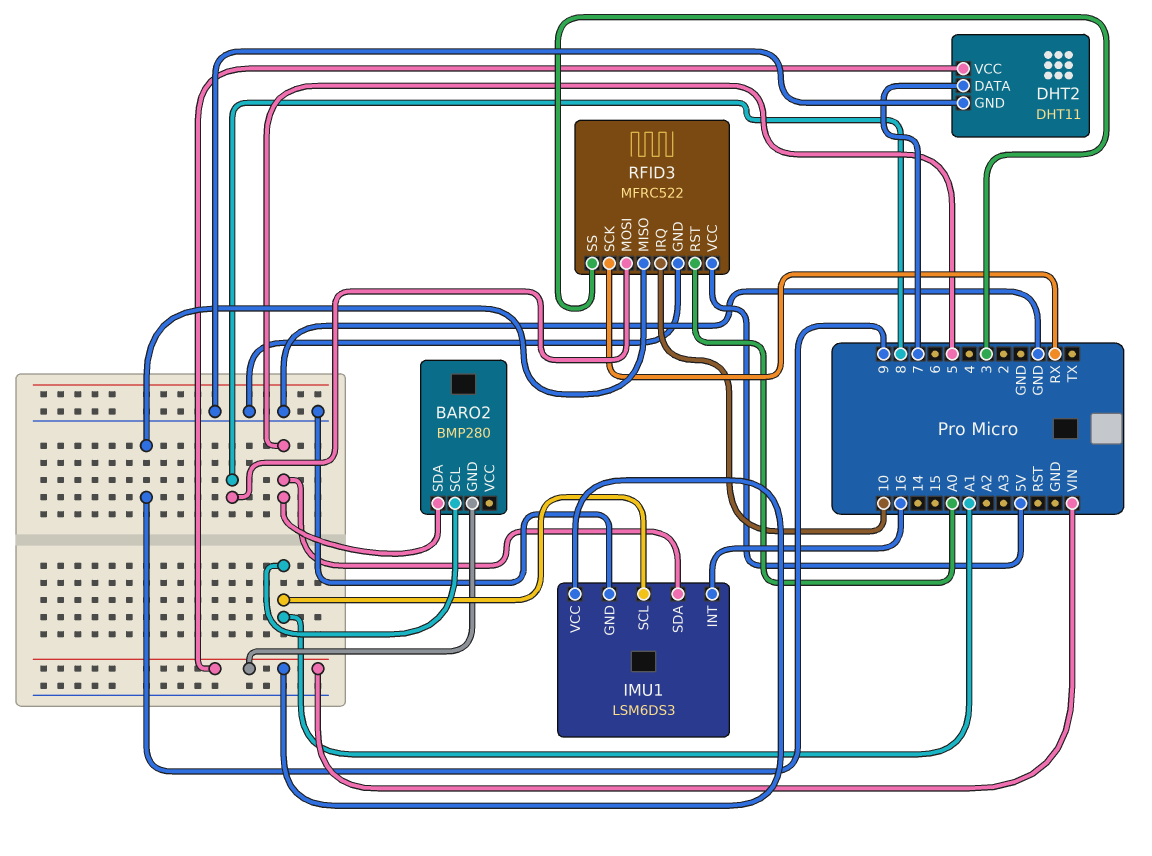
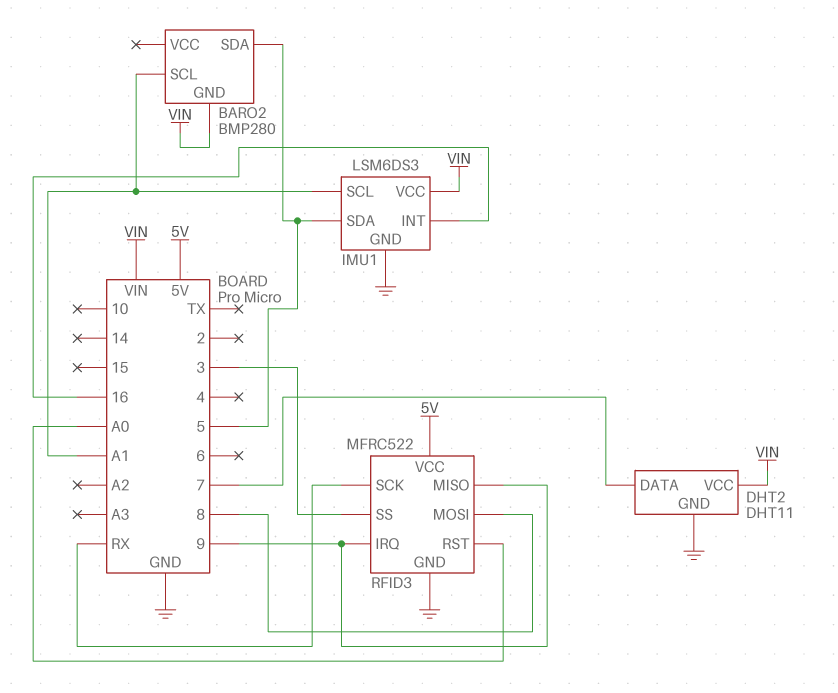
RFID3 pin IRQ: 10 -> 9

